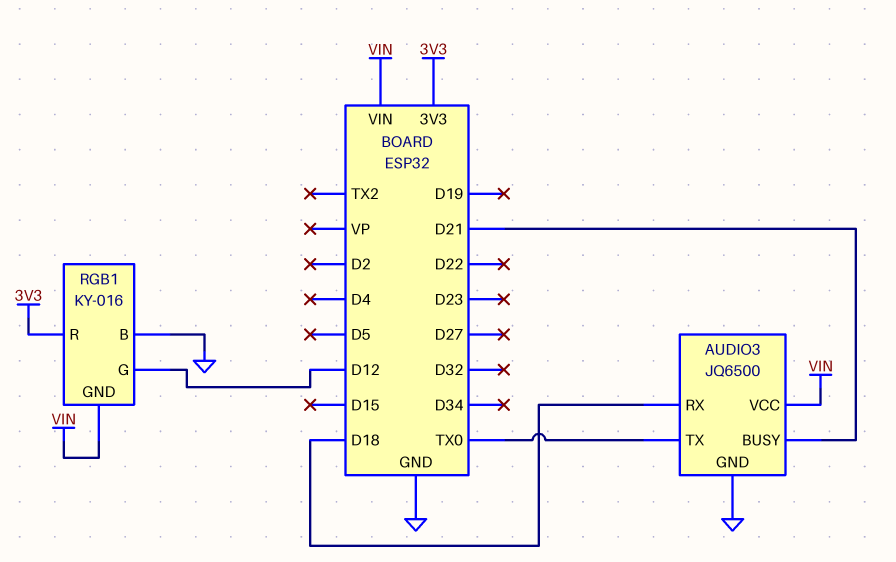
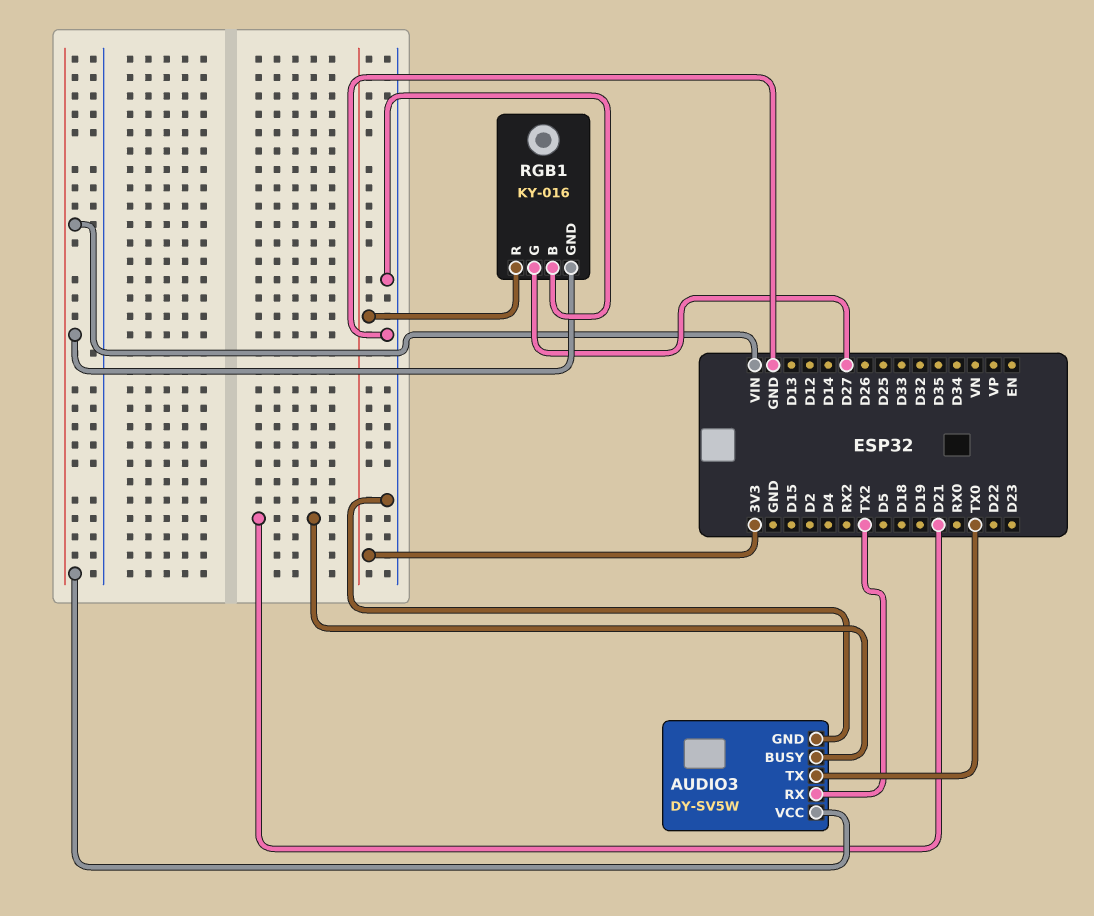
AUDIO3: JQ6500 -> DY-SV5W
AUDIO3 pin RX: D18 -> TX2
RGB1 pin G: D12 -> D27

